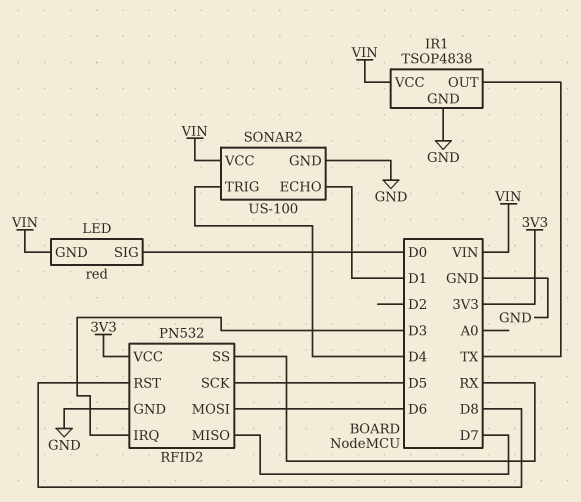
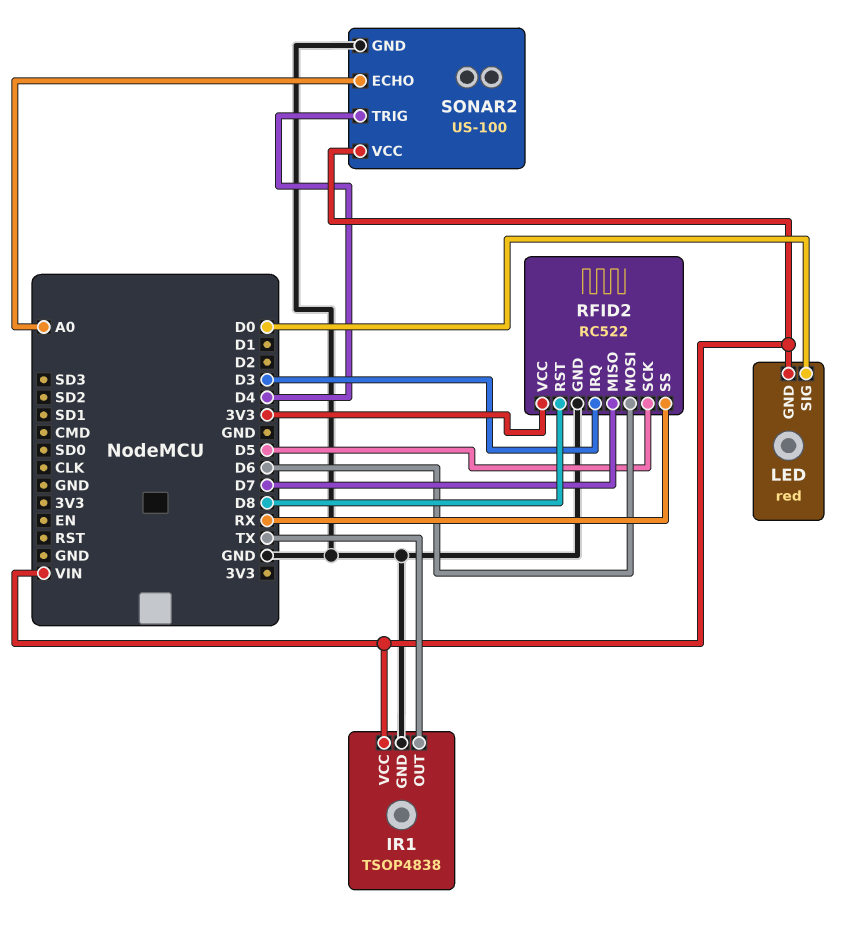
RFID2: PN532 -> RC522
SONAR2 pin ECHO: D1 -> A0

